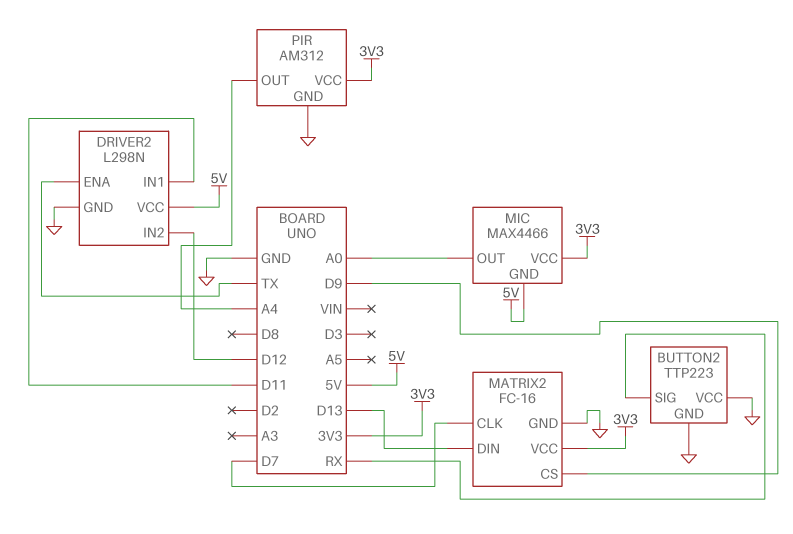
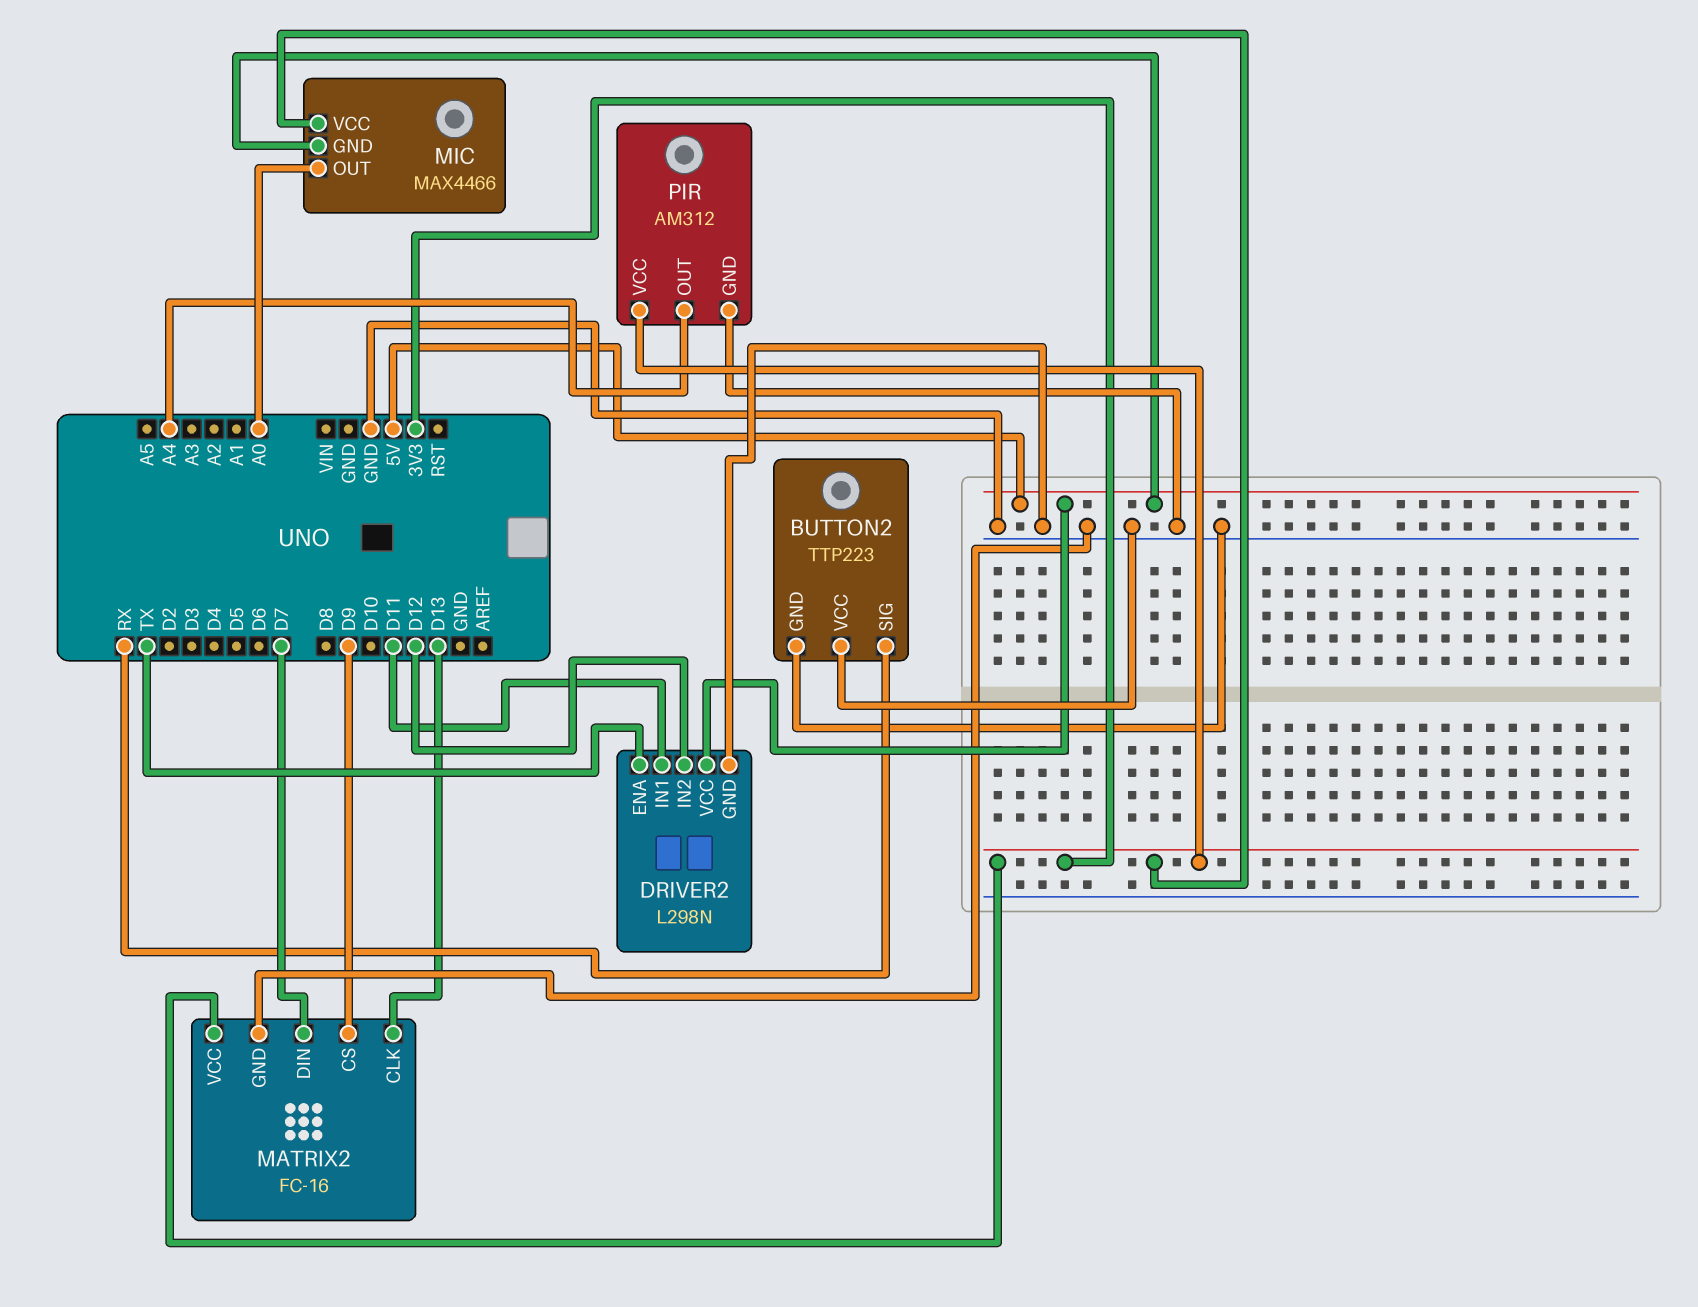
MATRIX2 pin CLK: D7 -> D13
MATRIX2 pin DIN: D13 -> D7

